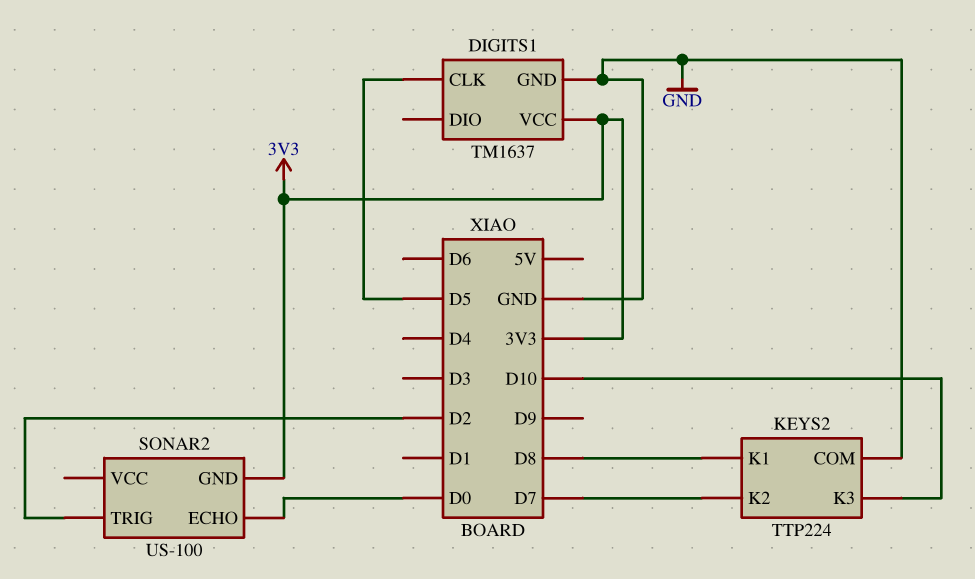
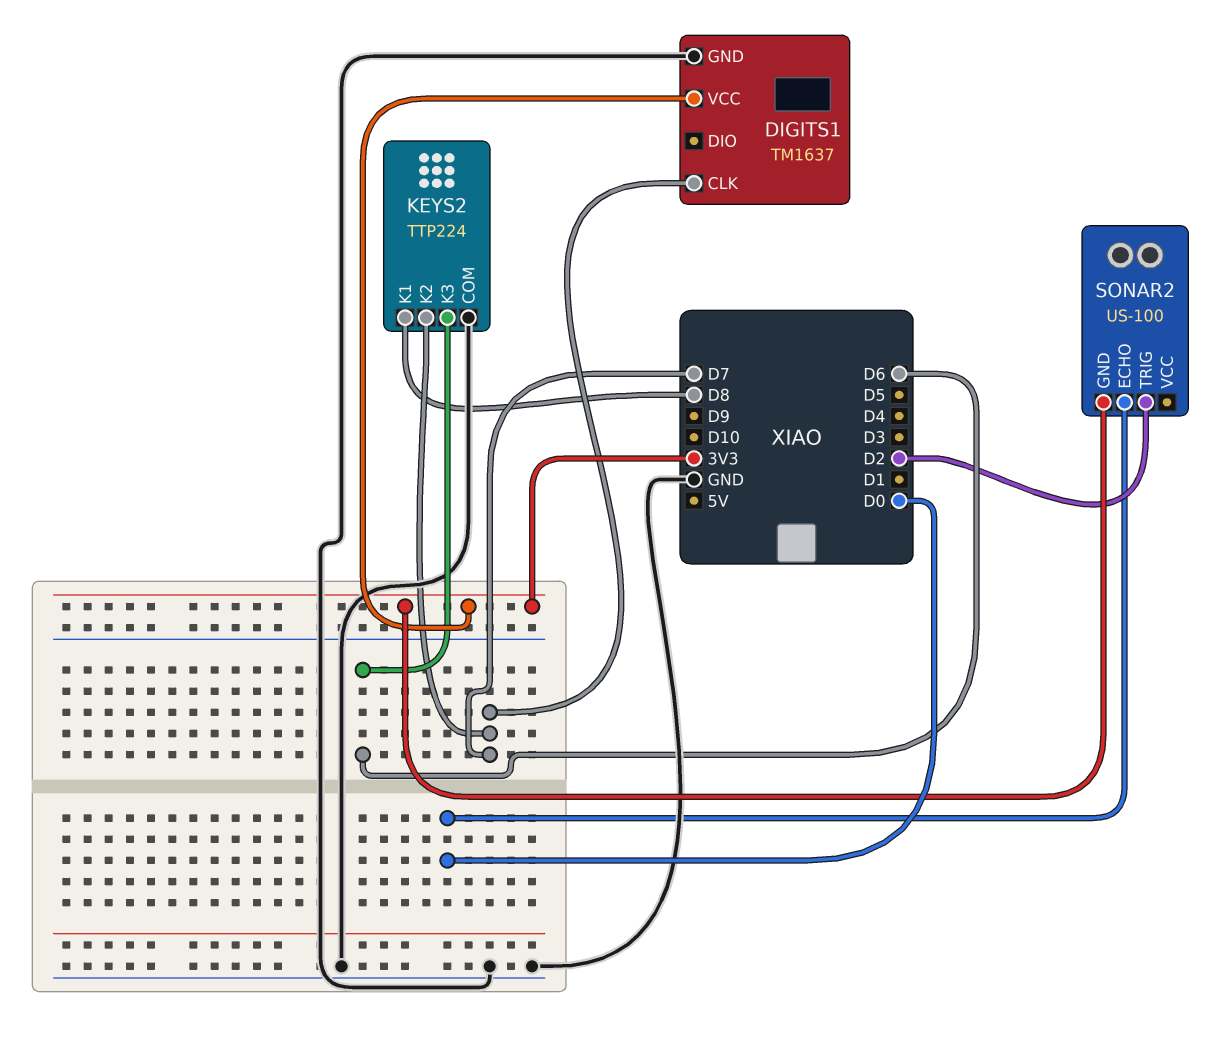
DIGITS1 pin CLK: D5 -> D7
KEYS2 pin K3: D10 -> D6

